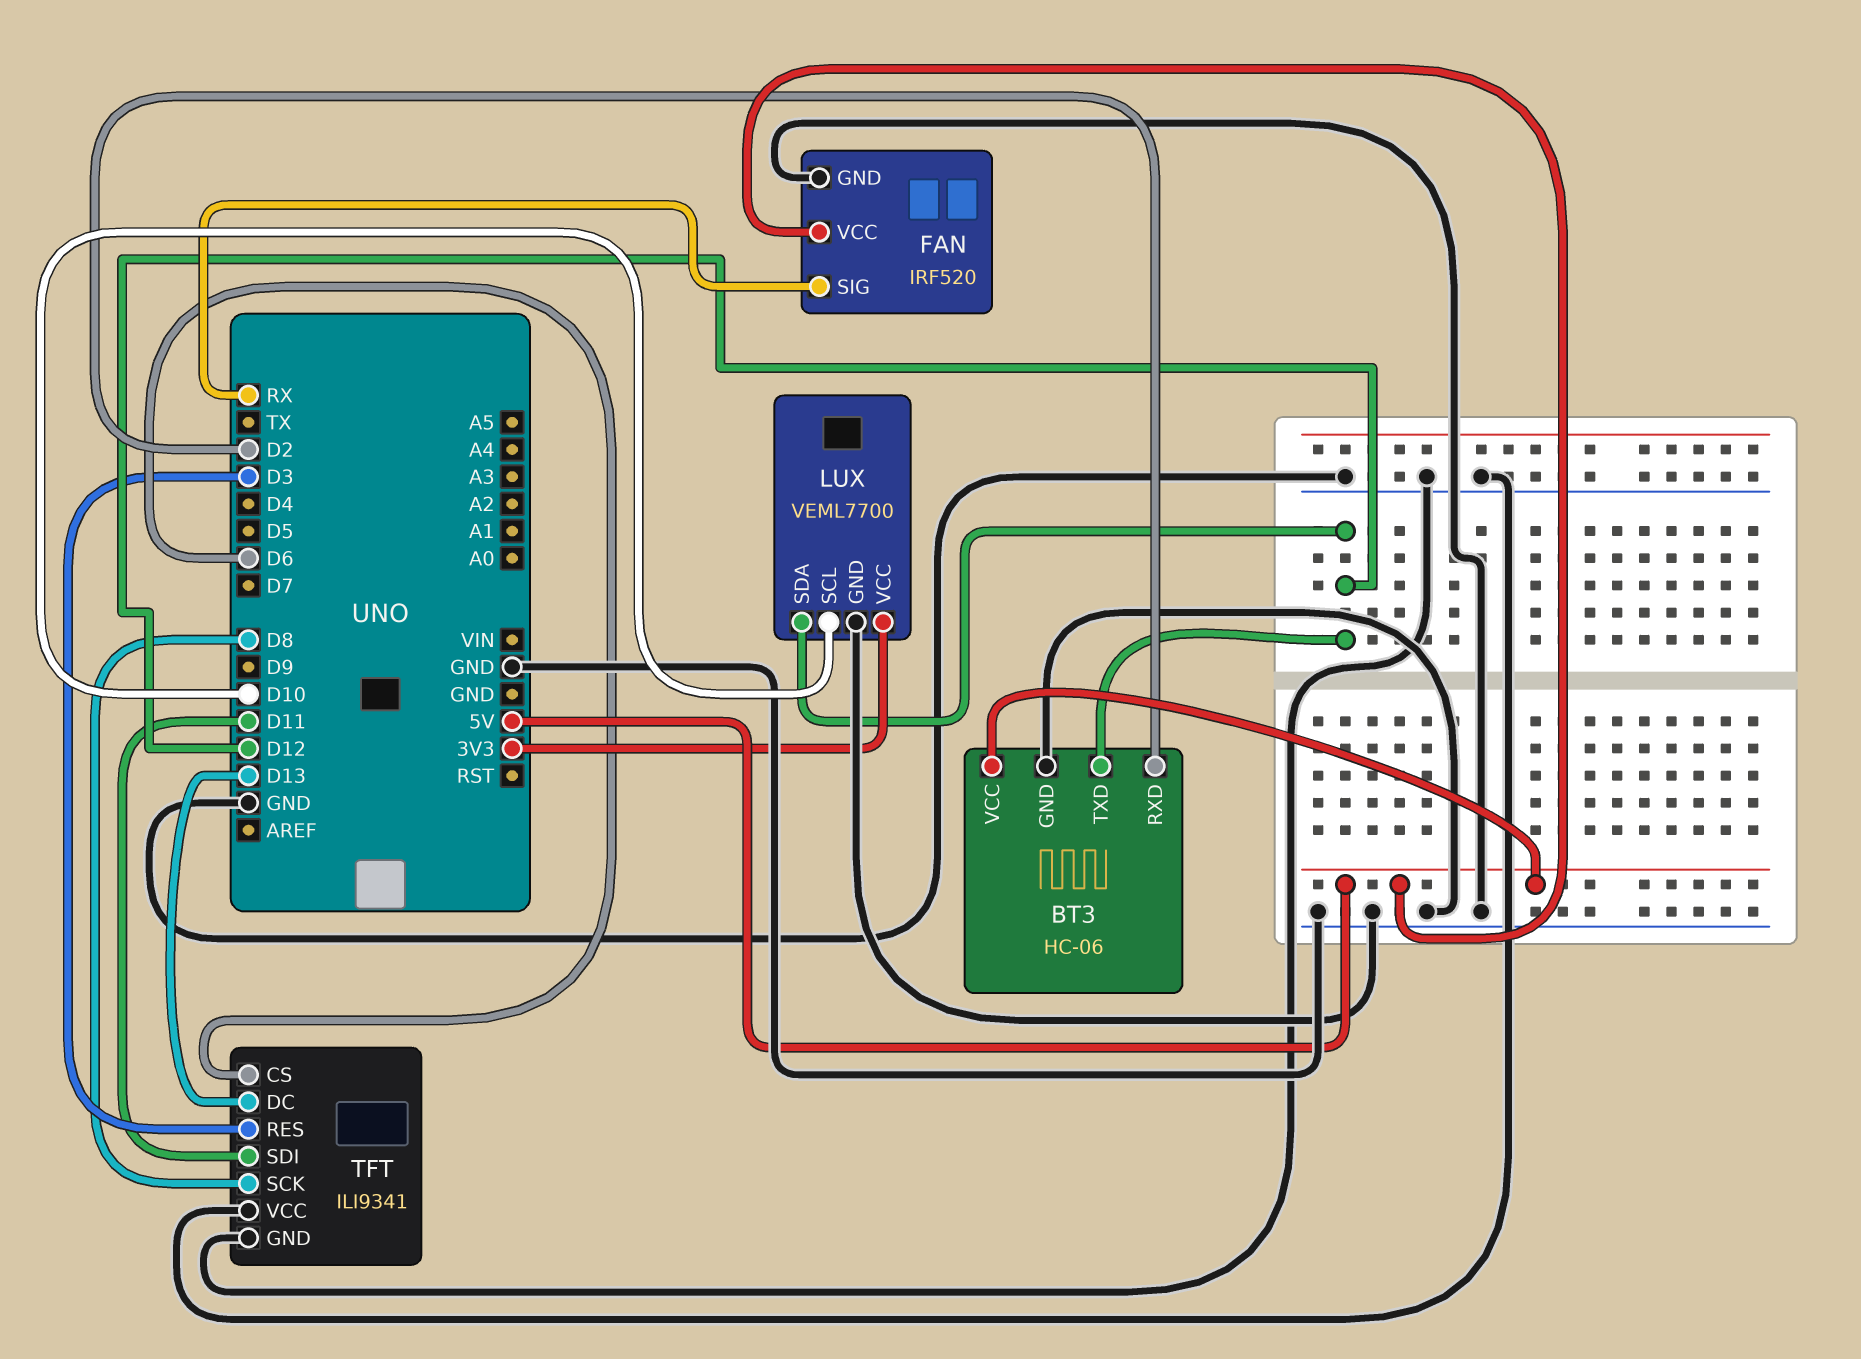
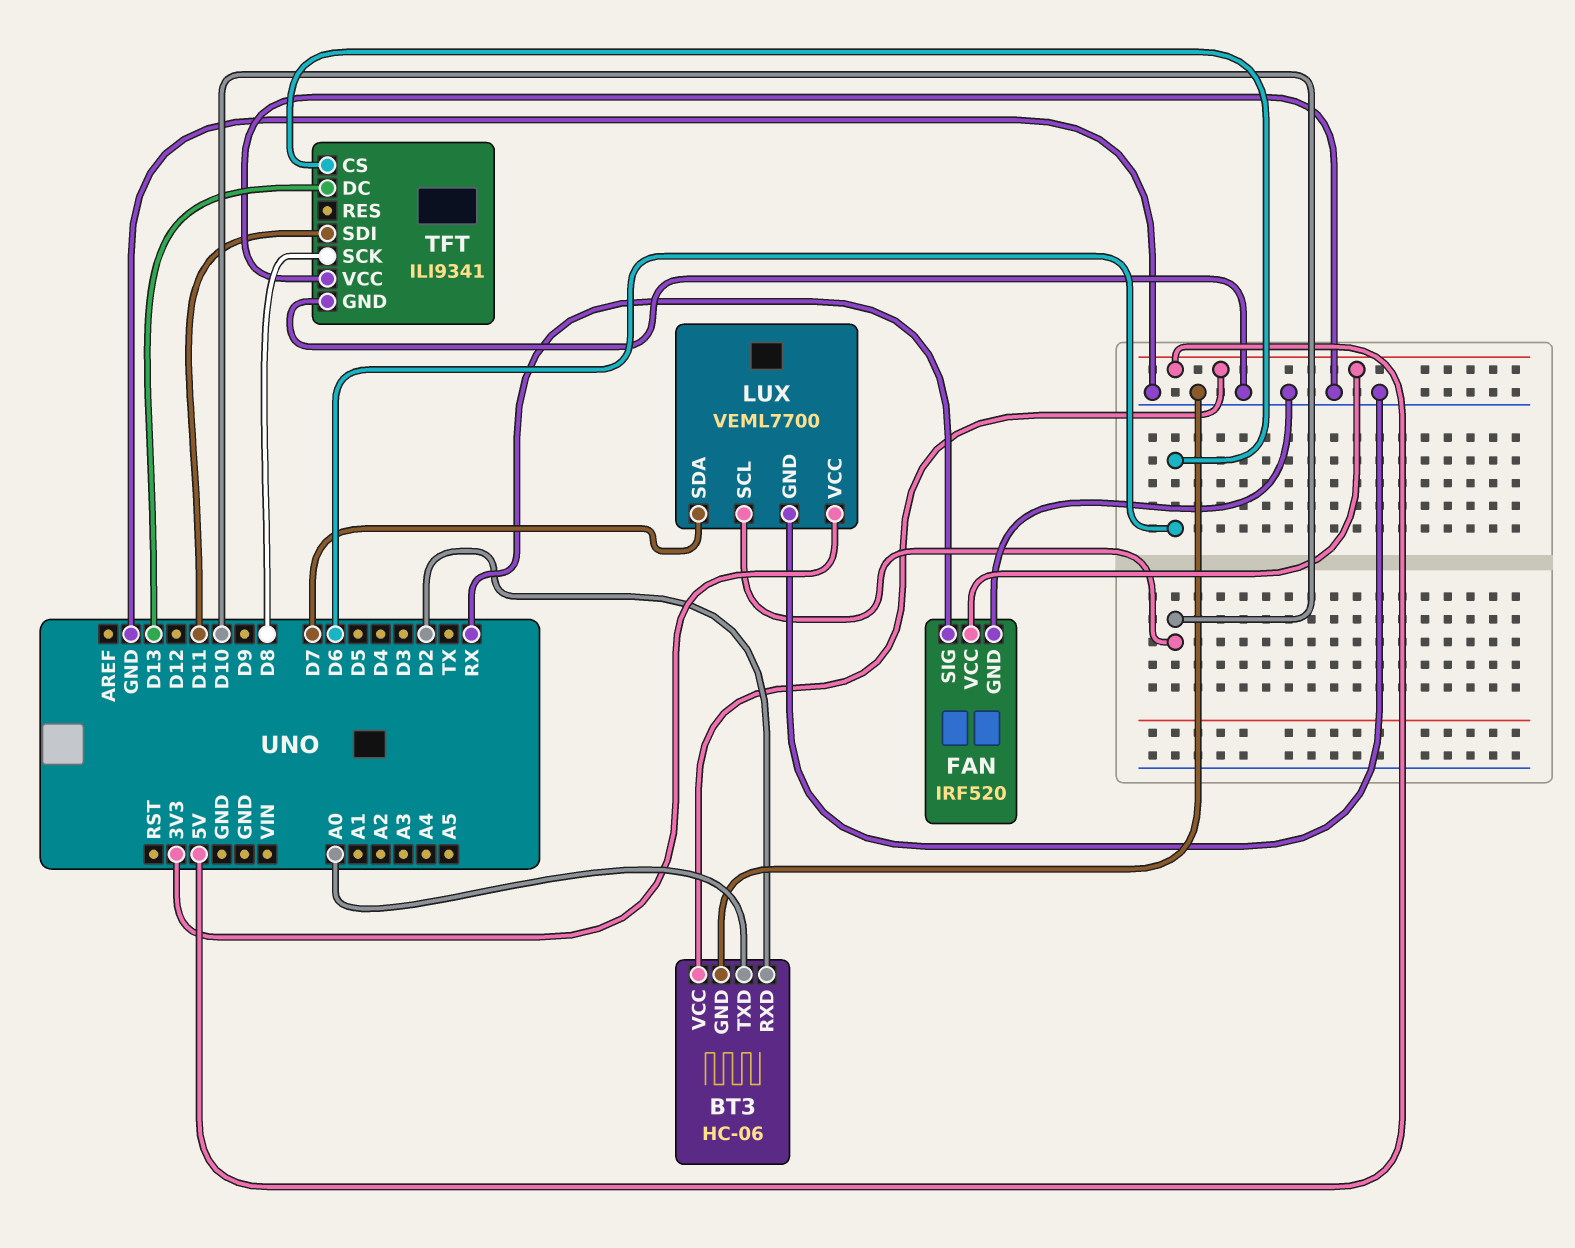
BT3 pin TXD: D12 -> A0
LUX pin SDA: D12 -> D7
TFT pin RES: D3 -> none

